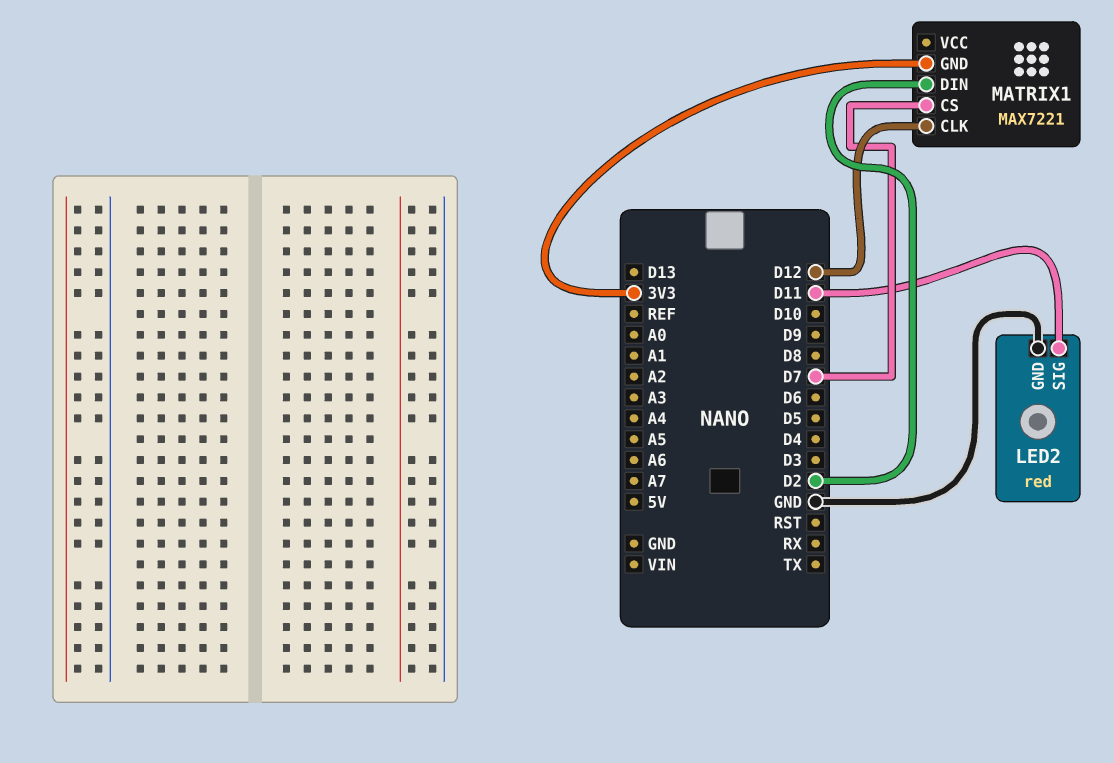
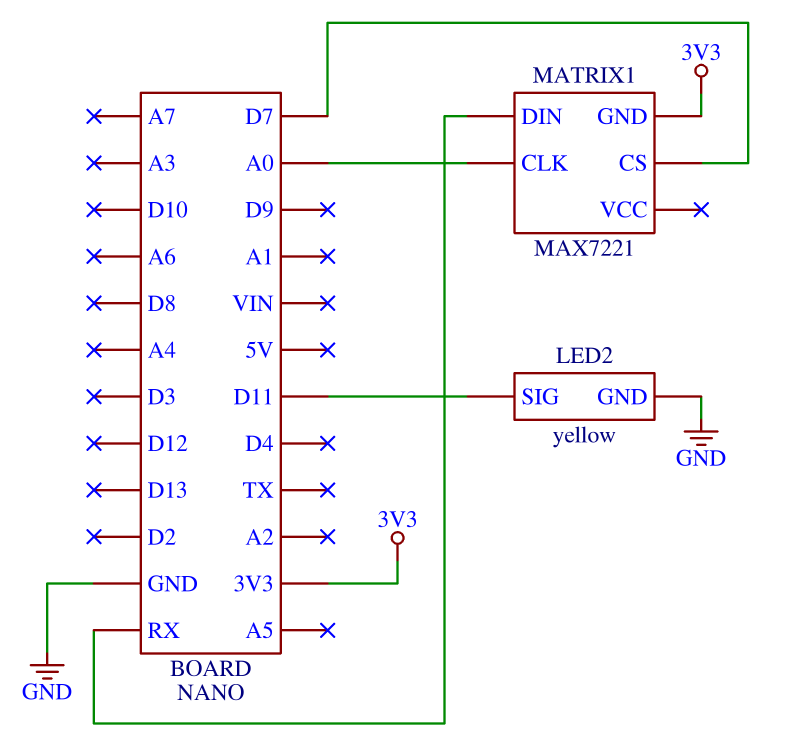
LED2: red -> yellow
MATRIX1 pin CLK: D12 -> A0
MATRIX1 pin DIN: D2 -> RX

